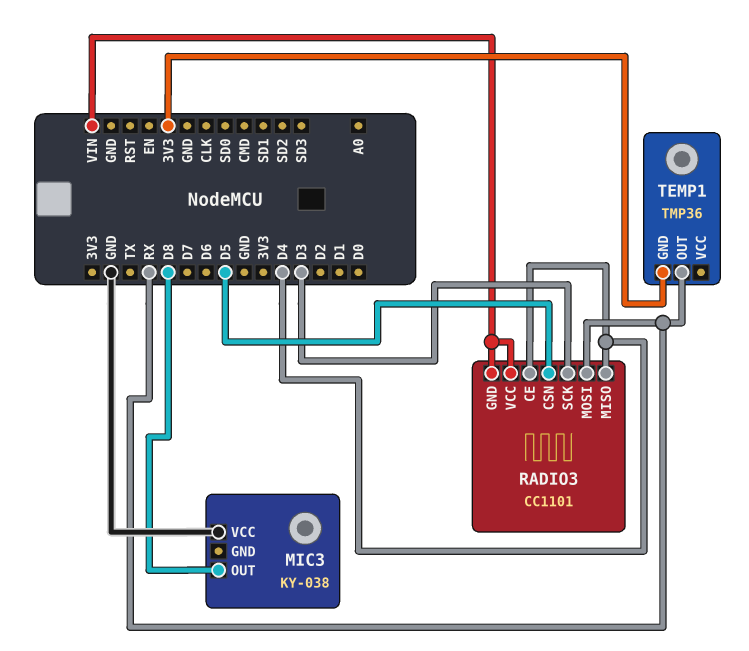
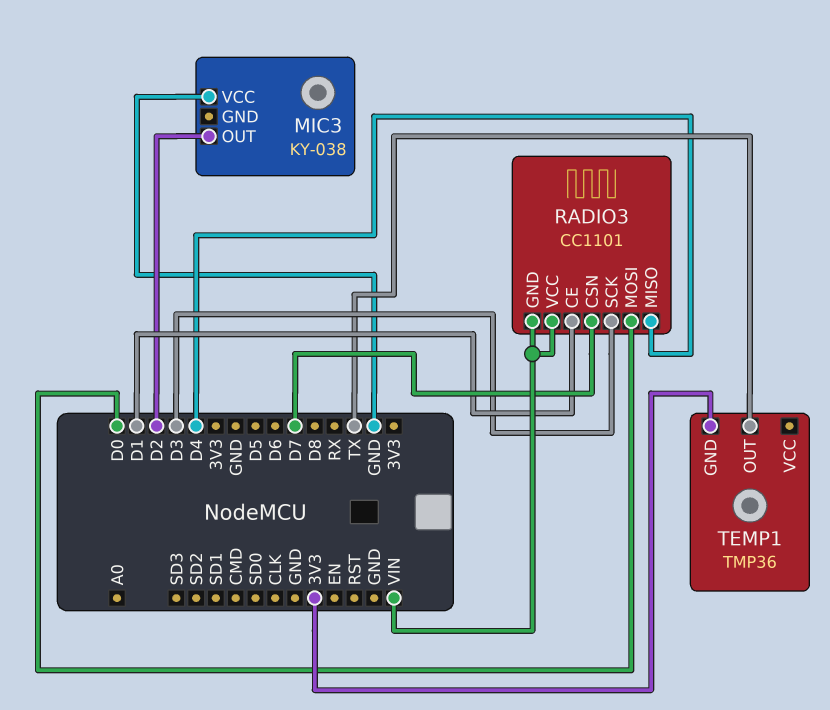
MIC3 pin OUT: D8 -> D2
RADIO3 pin CE: D4 -> D1
RADIO3 pin CSN: D5 -> D7
RADIO3 pin MOSI: RX -> D0
TEMP1 pin OUT: RX -> TX

